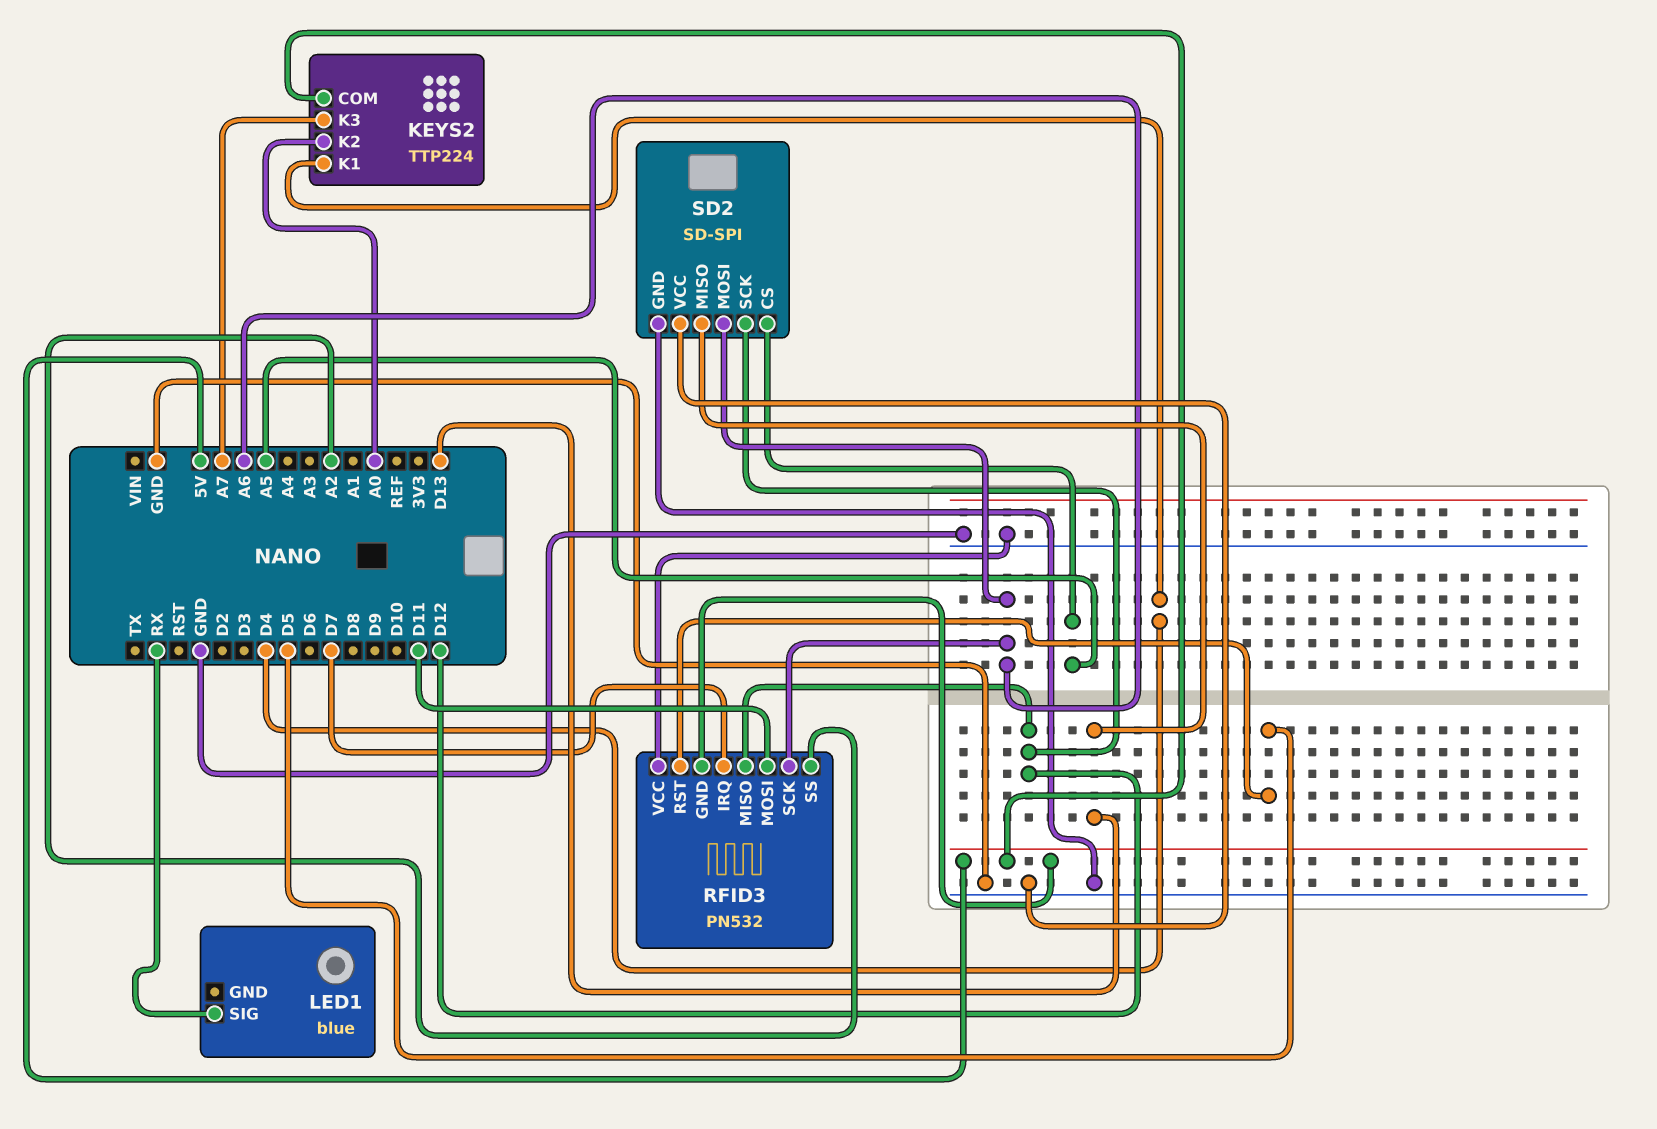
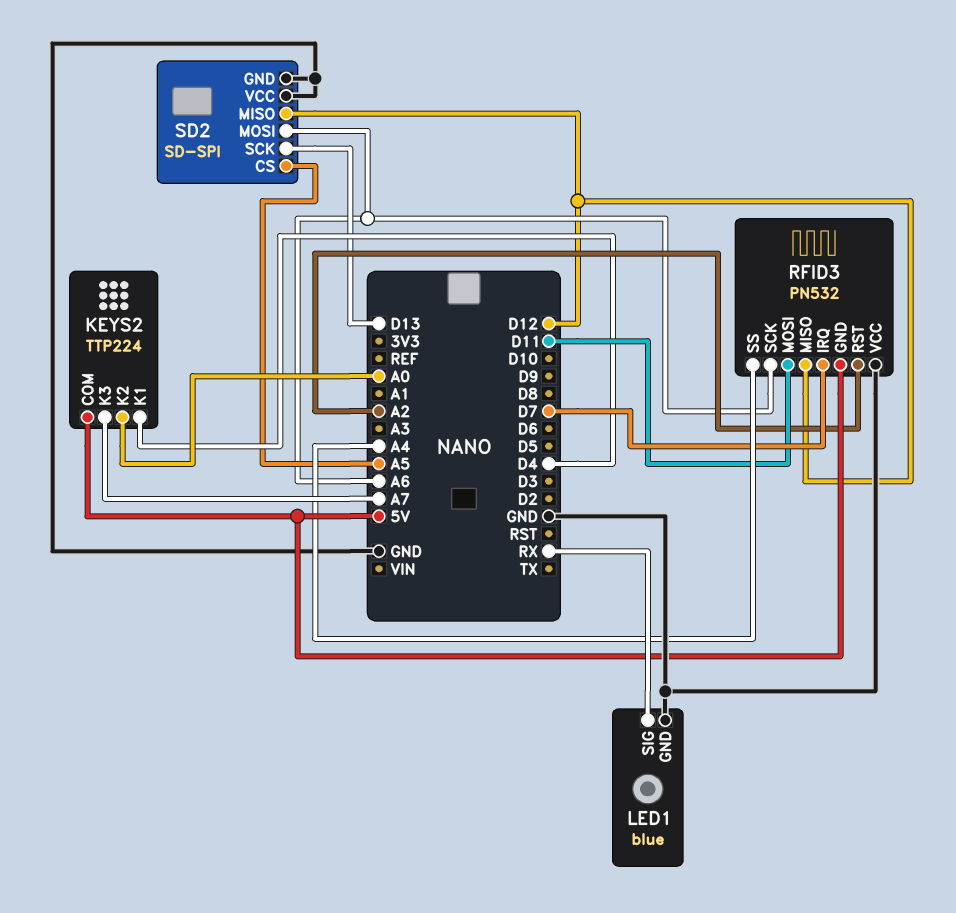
LED1 pin GND: none -> GND
RFID3 pin RST: D5 -> A2
RFID3 pin SS: A2 -> A4
SD2 pin MISO: D13 -> D12
SD2 pin SCK: D12 -> D13

